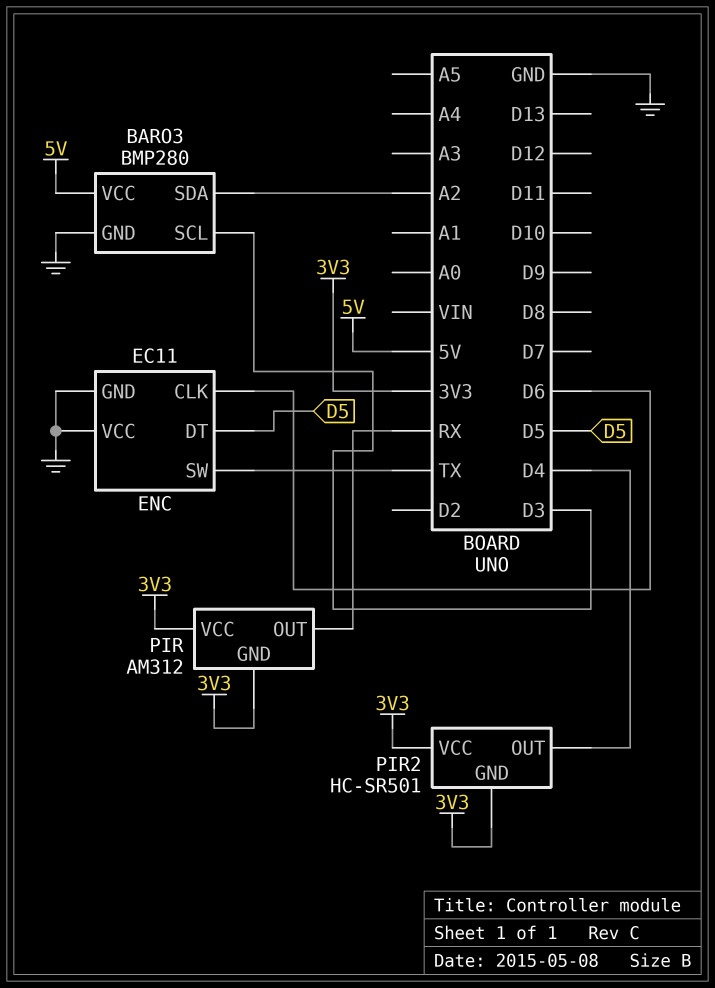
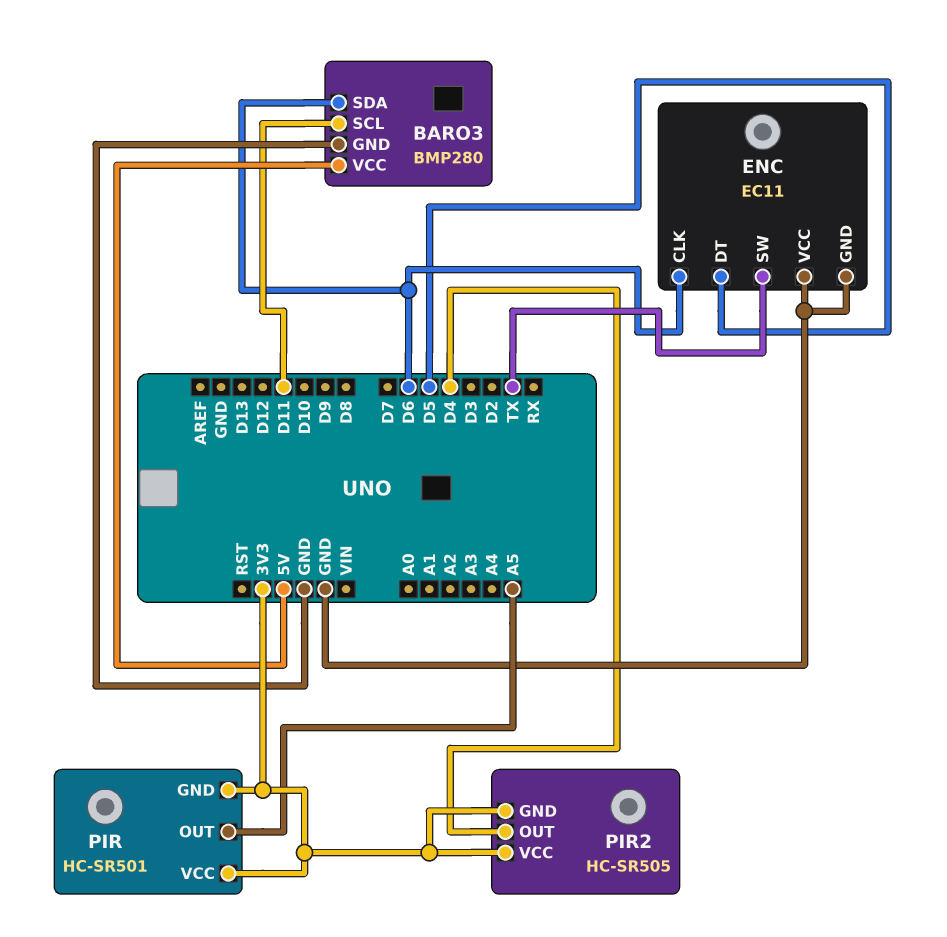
BARO3 pin SCL: D3 -> D11
BARO3 pin SDA: A2 -> D6
PIR: AM312 -> HC-SR501
PIR pin OUT: RX -> A5
PIR2: HC-SR501 -> HC-SR505

